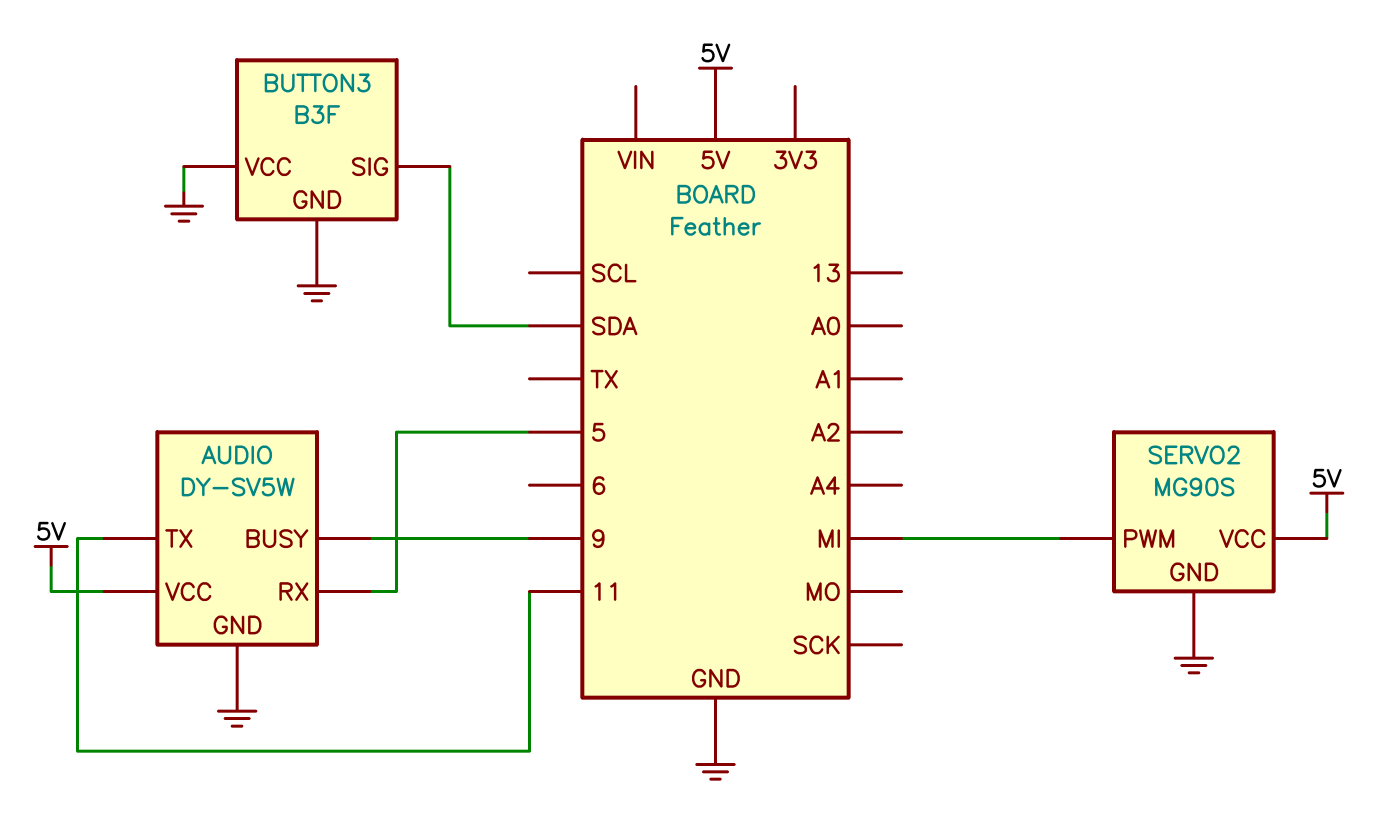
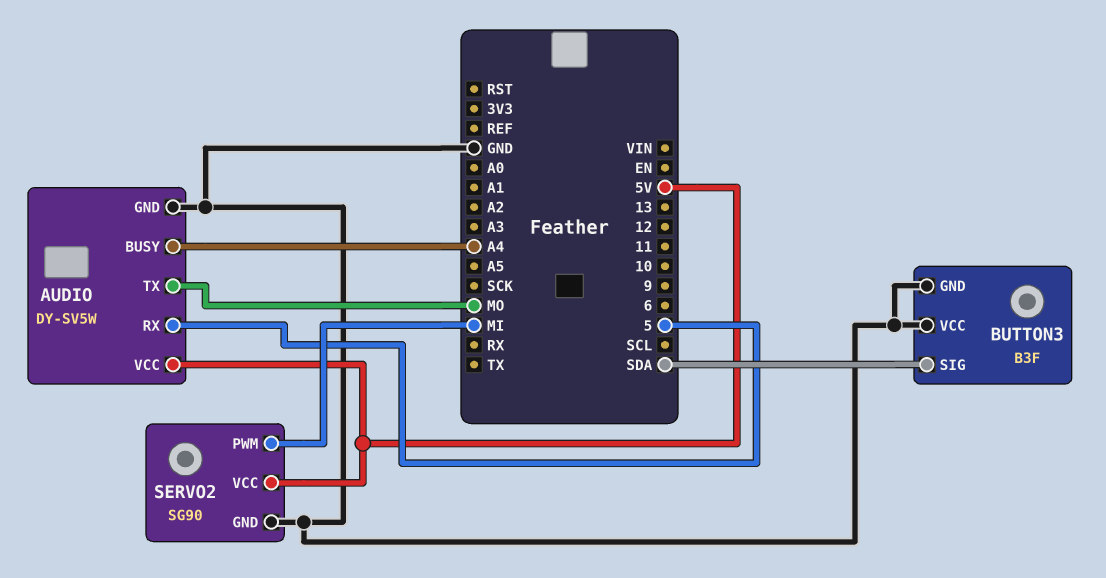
AUDIO pin BUSY: 9 -> A4
AUDIO pin TX: 11 -> MO
SERVO2: MG90S -> SG90

